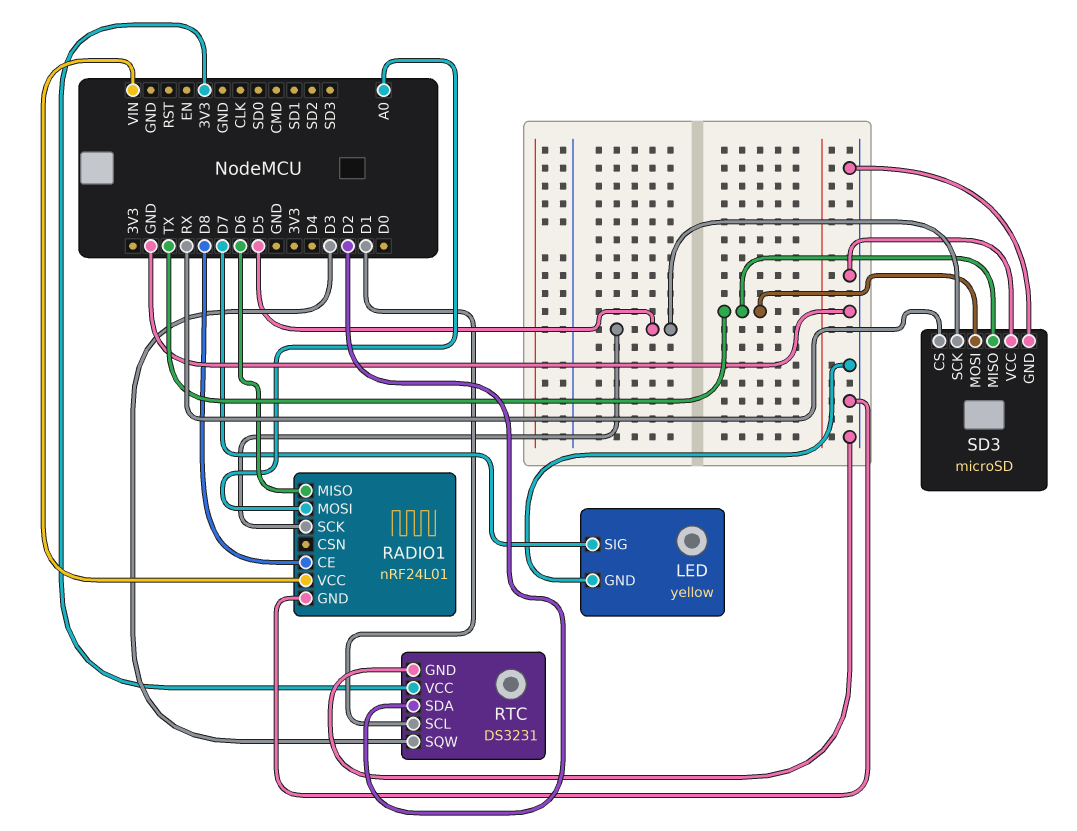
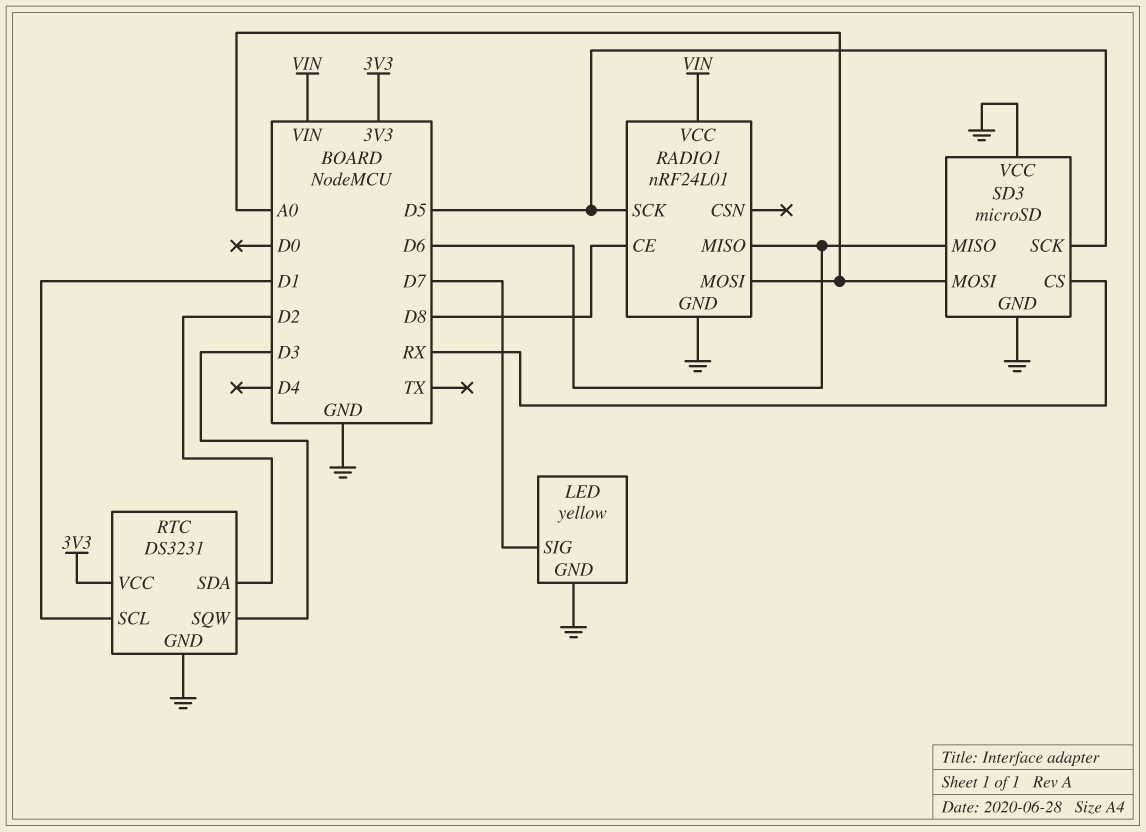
SD3 pin MISO: TX -> D6
SD3 pin MOSI: TX -> A0

